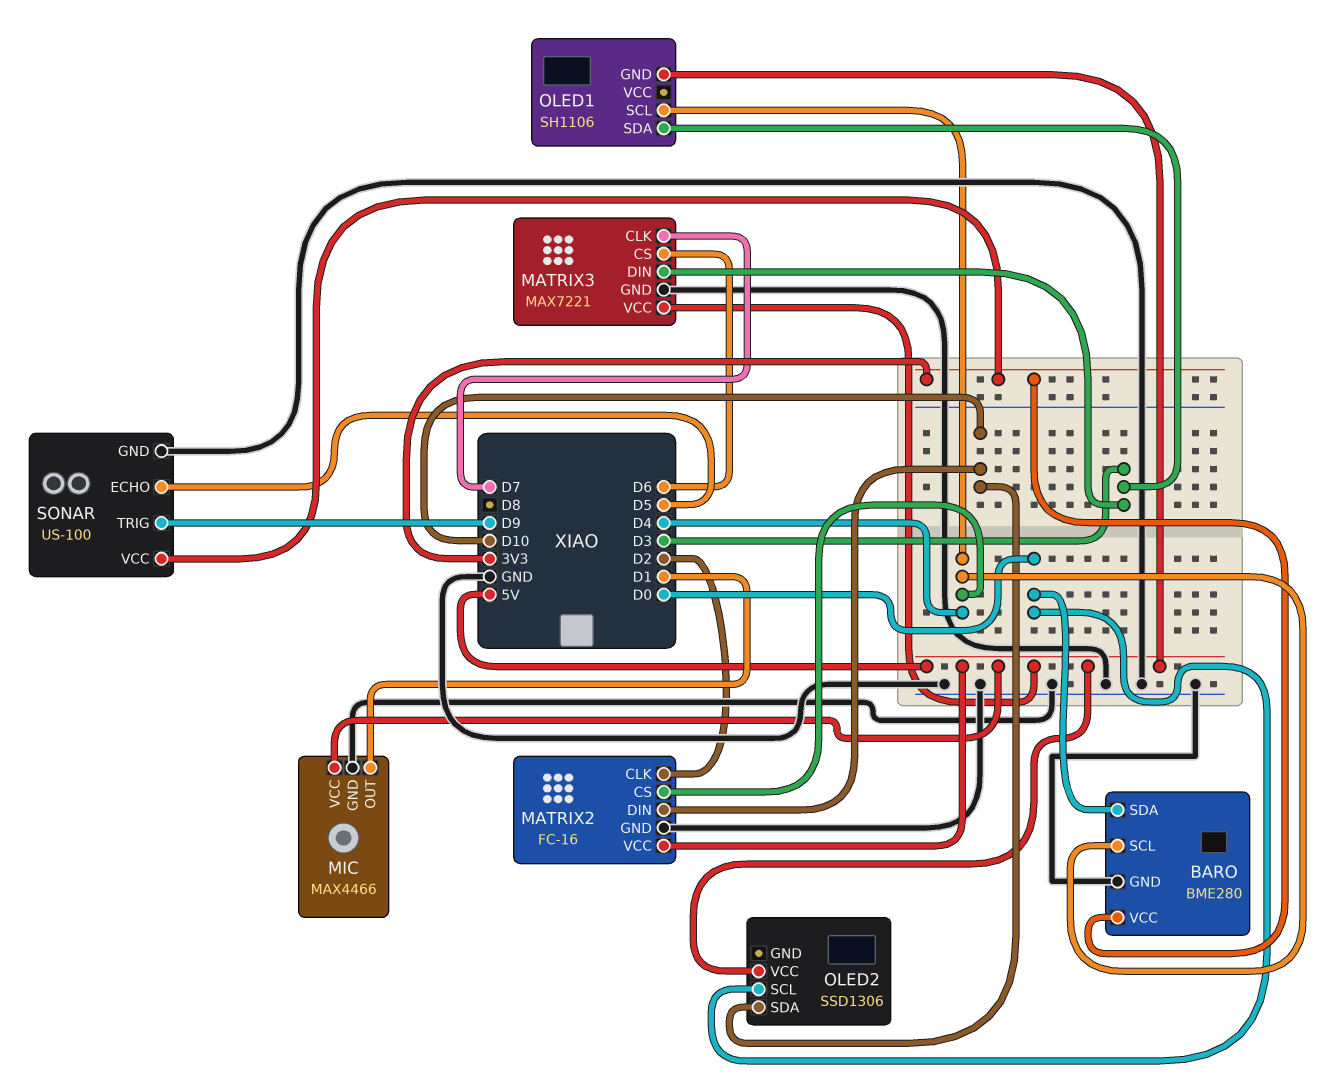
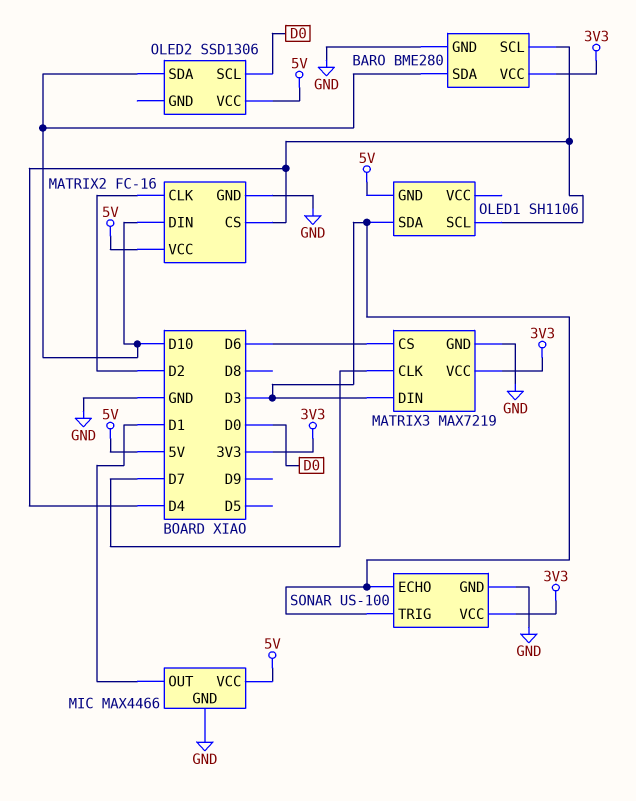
BARO pin SDA: D0 -> D10
MATRIX3: MAX7221 -> MAX7219
MATRIX3 pin VCC: 5V -> 3V3
SONAR pin ECHO: D5 -> D3
SONAR pin TRIG: D9 -> D3

